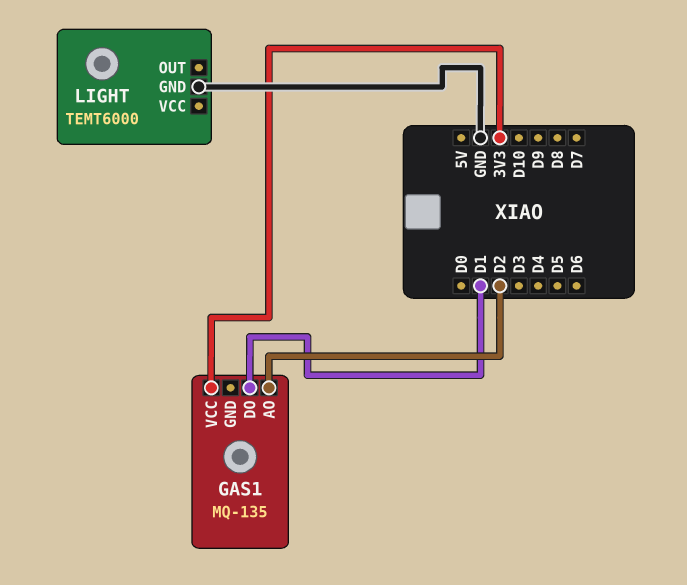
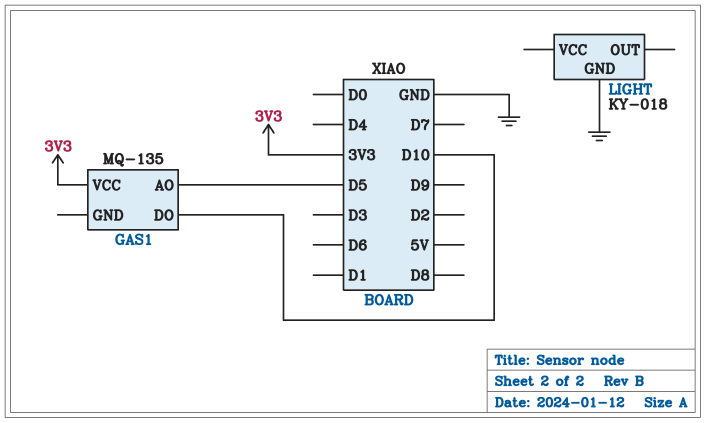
GAS1 pin AO: D2 -> D5
GAS1 pin DO: D1 -> D10
LIGHT: TEMT6000 -> KY-018

